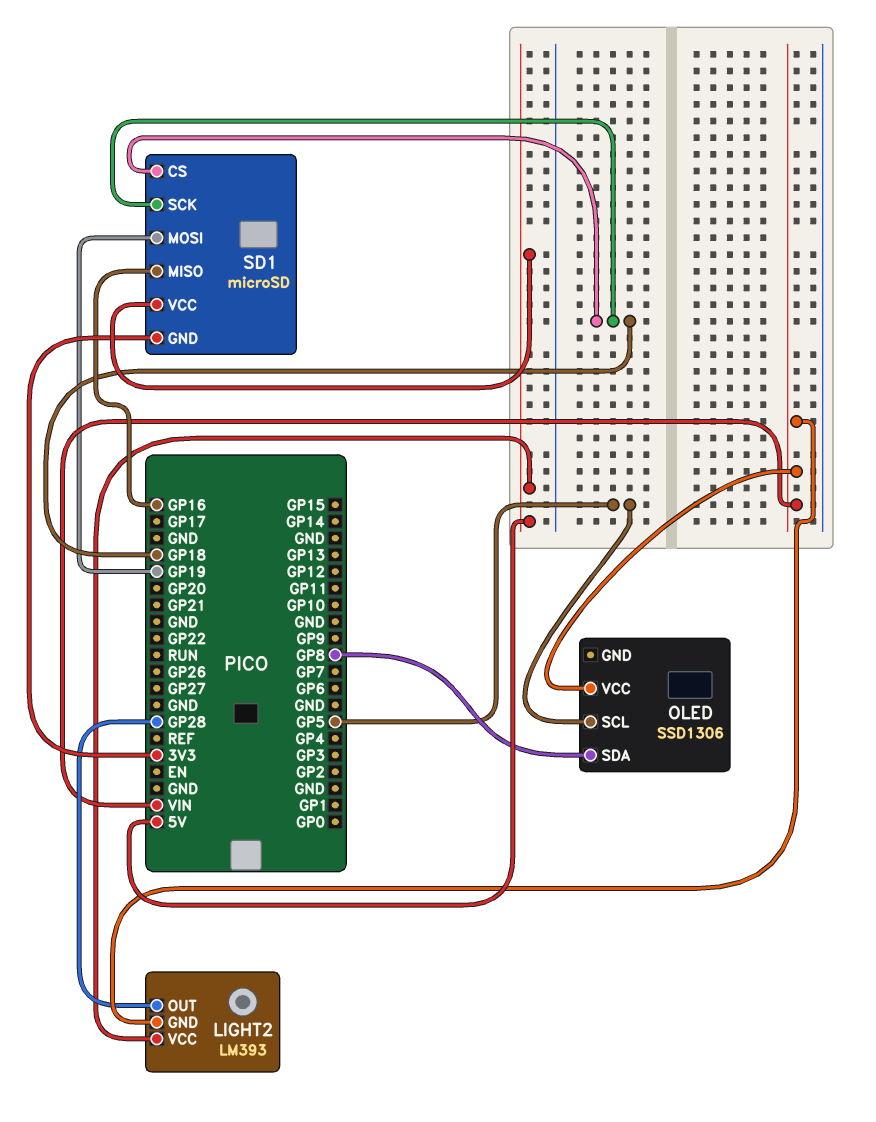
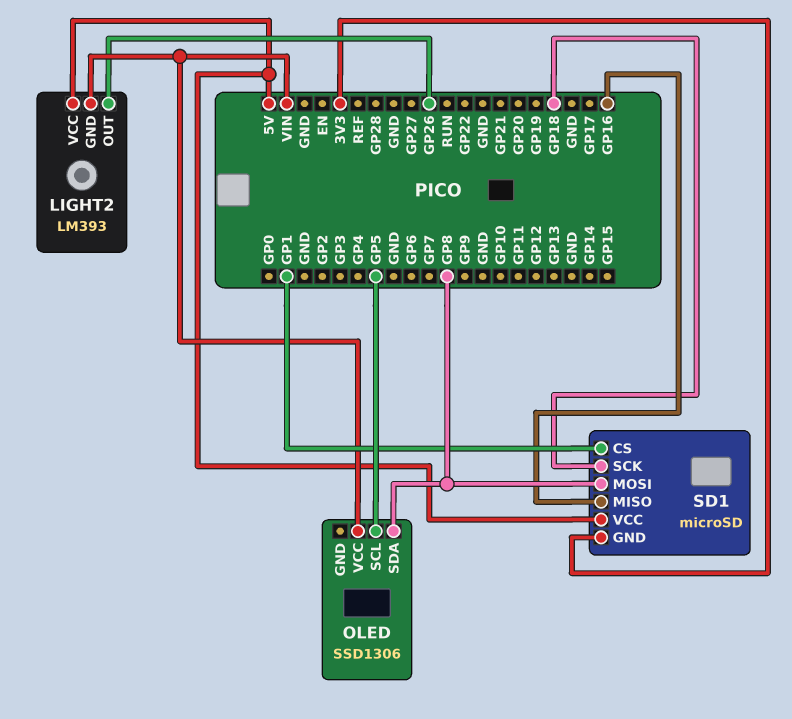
LIGHT2 pin OUT: GP28 -> GP26
SD1 pin CS: GP18 -> GP1
SD1 pin MOSI: GP19 -> GP8

